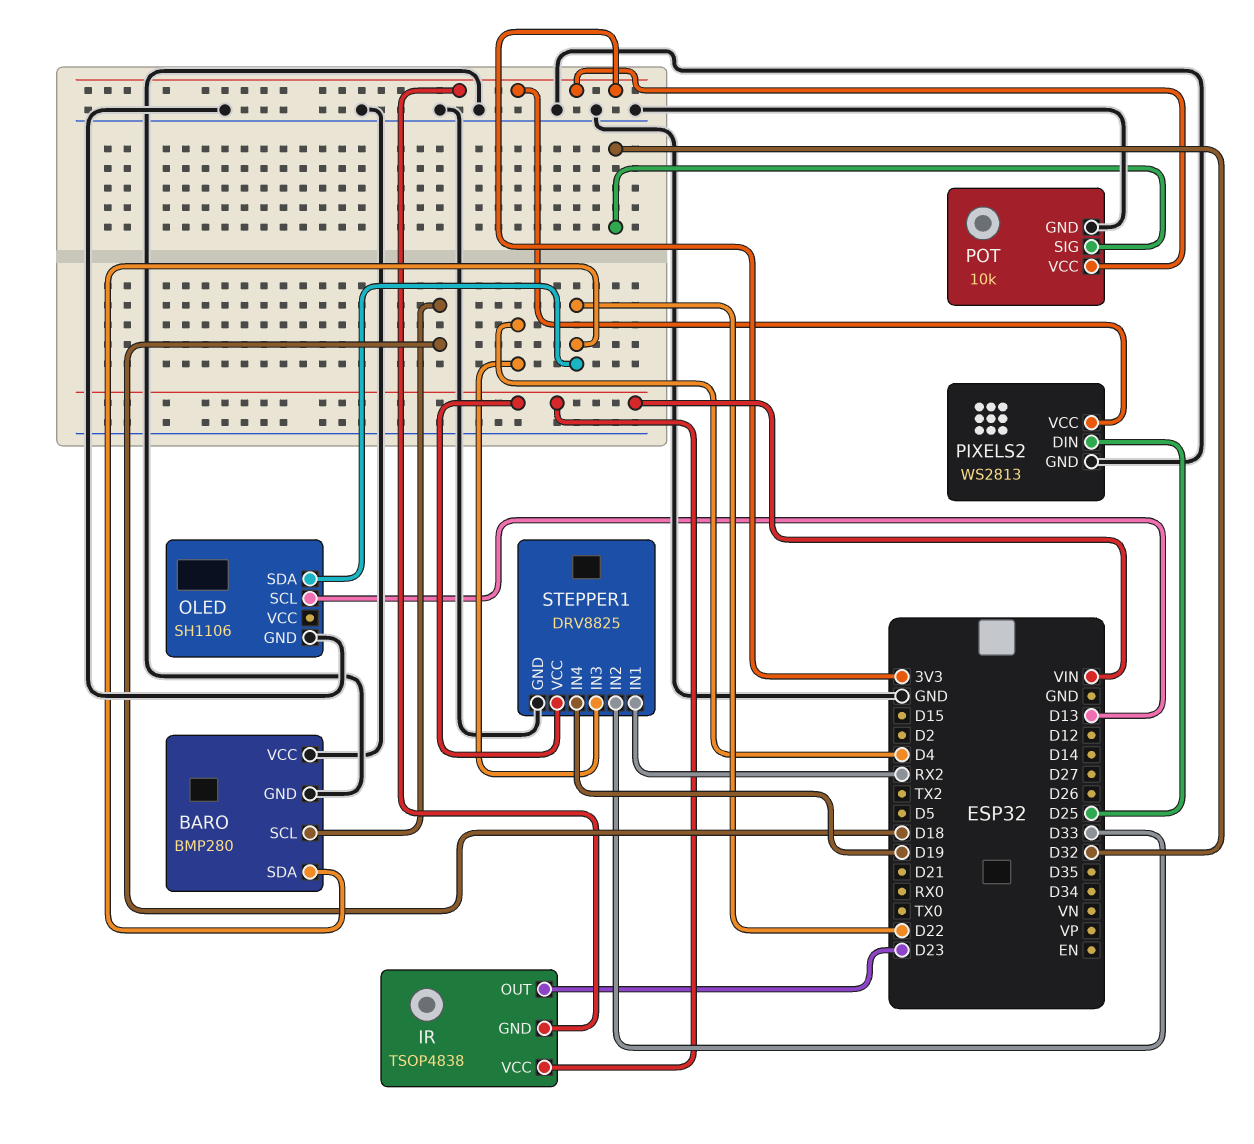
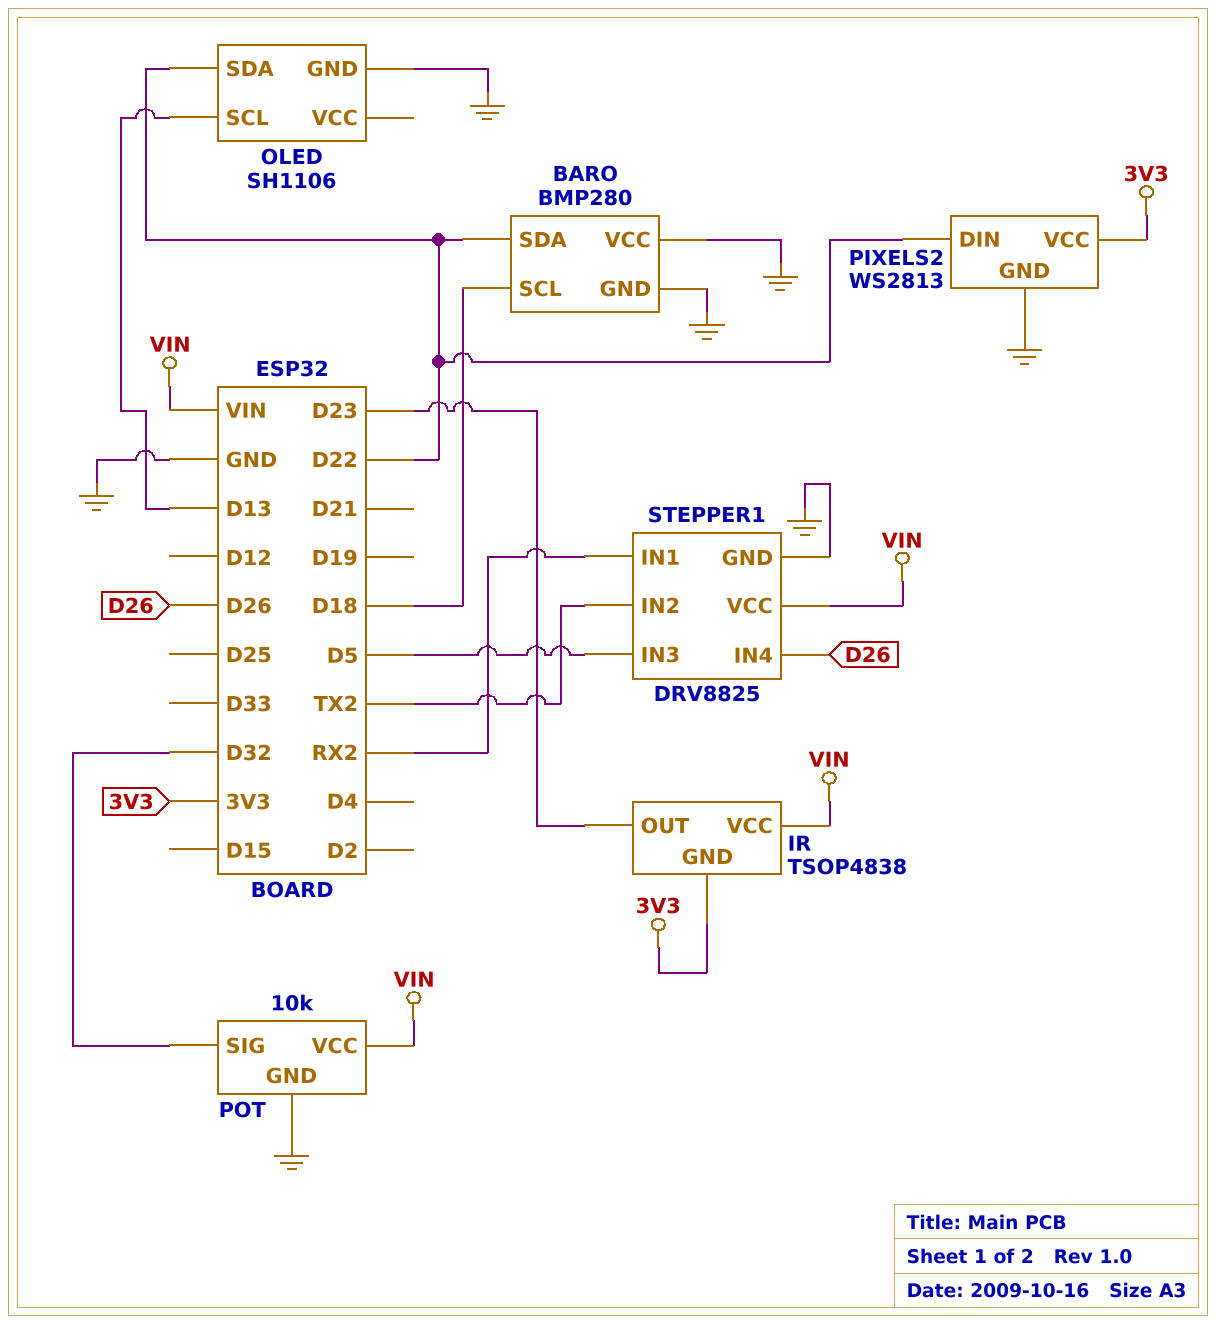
PIXELS2 pin DIN: D25 -> D22
POT pin VCC: 3V3 -> VIN
STEPPER1 pin IN2: D33 -> TX2
STEPPER1 pin IN3: D4 -> D5
STEPPER1 pin IN4: D19 -> D26

